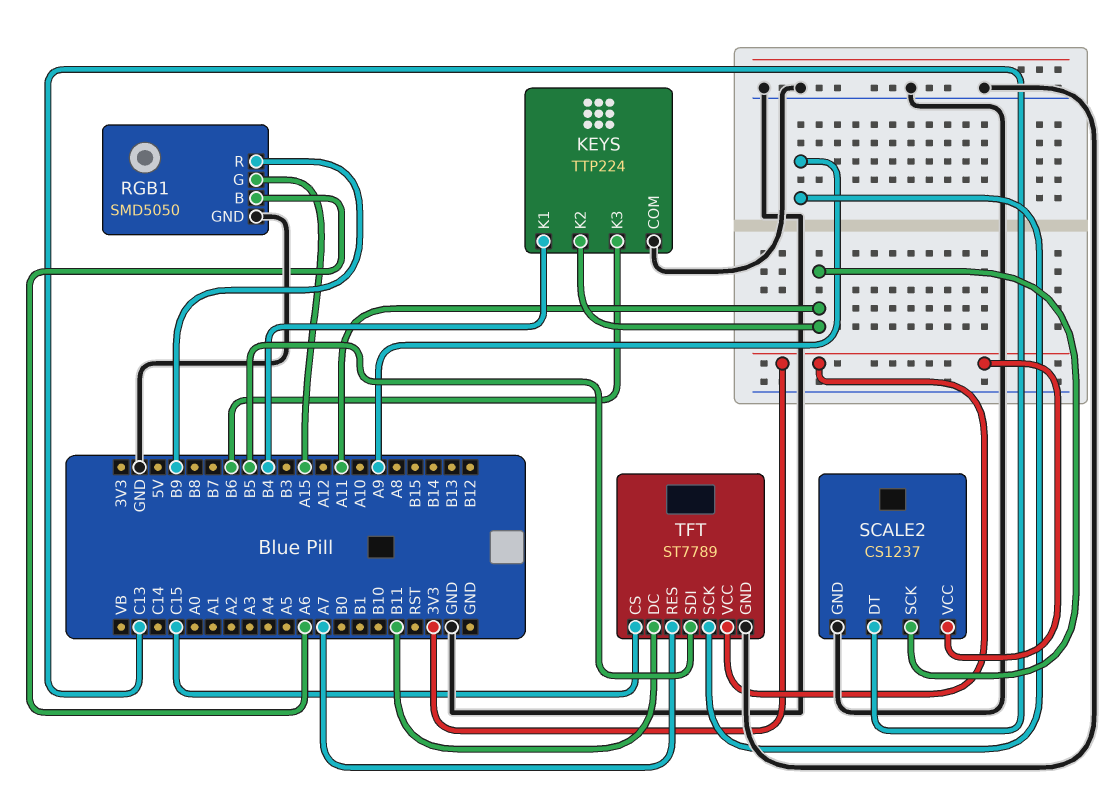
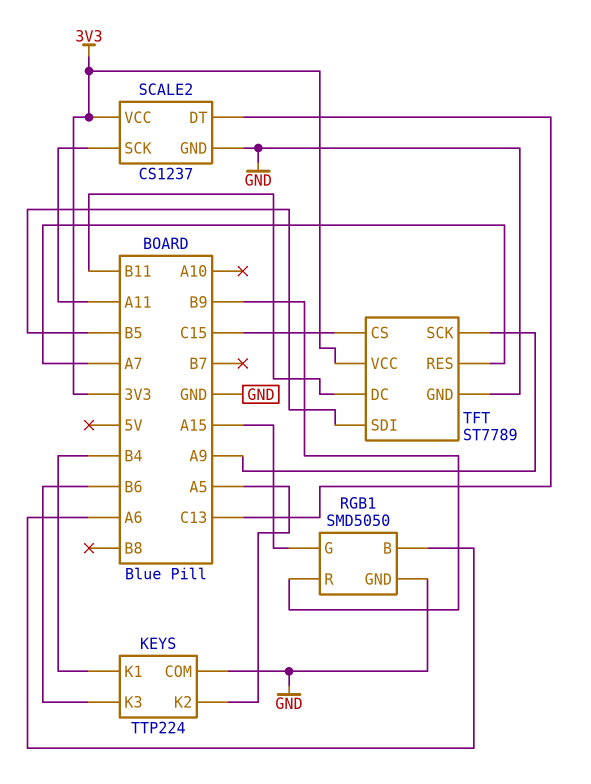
KEYS pin K2: A11 -> A5

